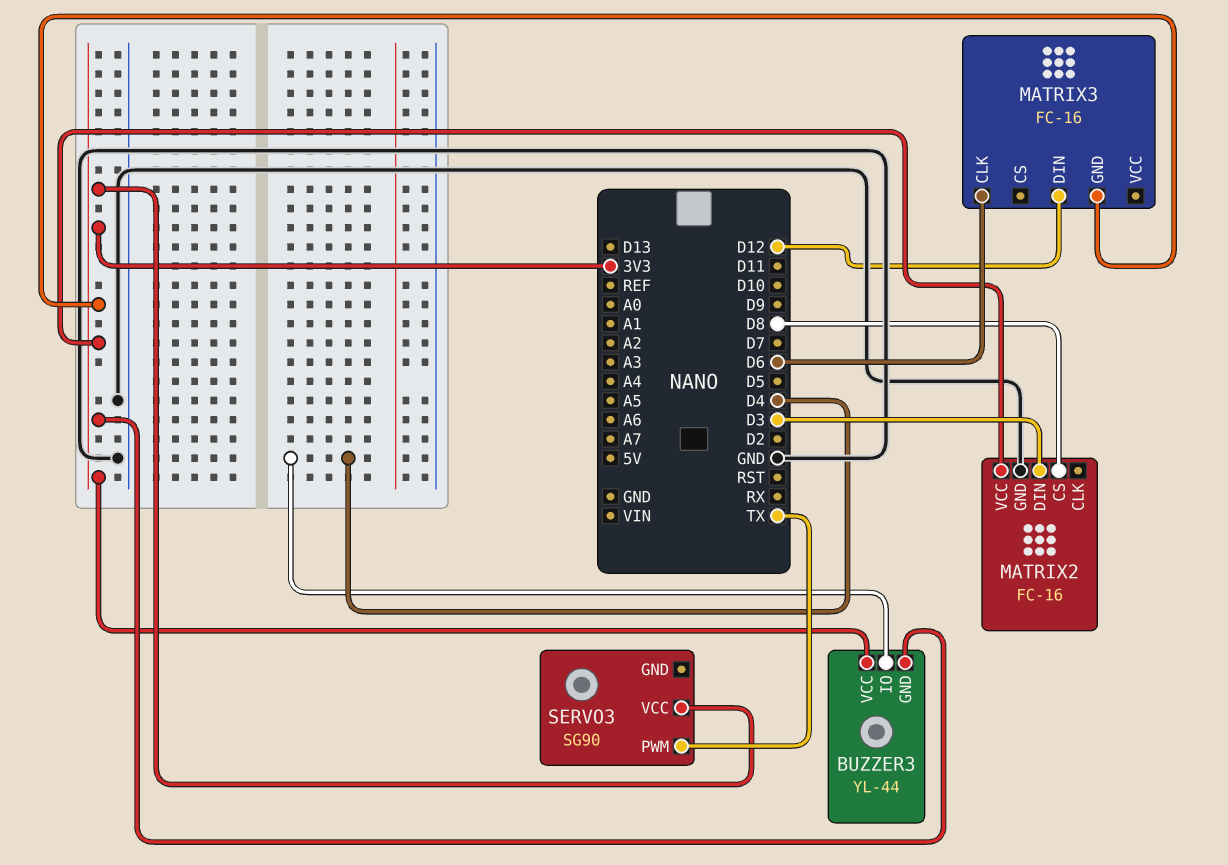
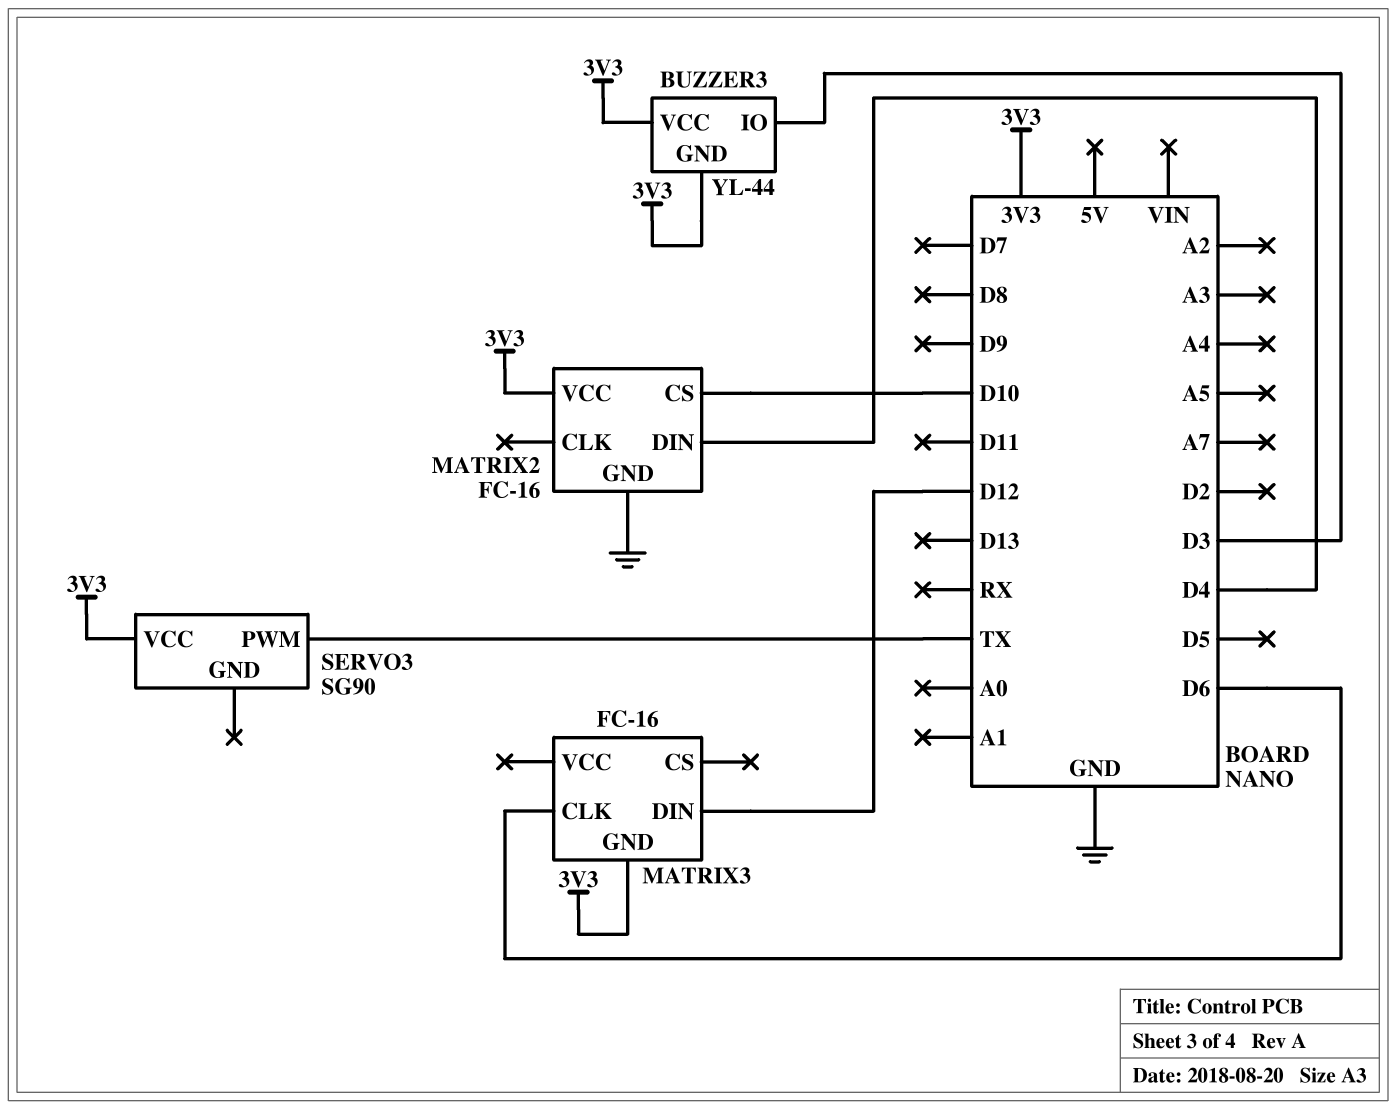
BUZZER3 pin IO: D4 -> D3
MATRIX2 pin CS: D8 -> D10
MATRIX2 pin DIN: D3 -> D4

